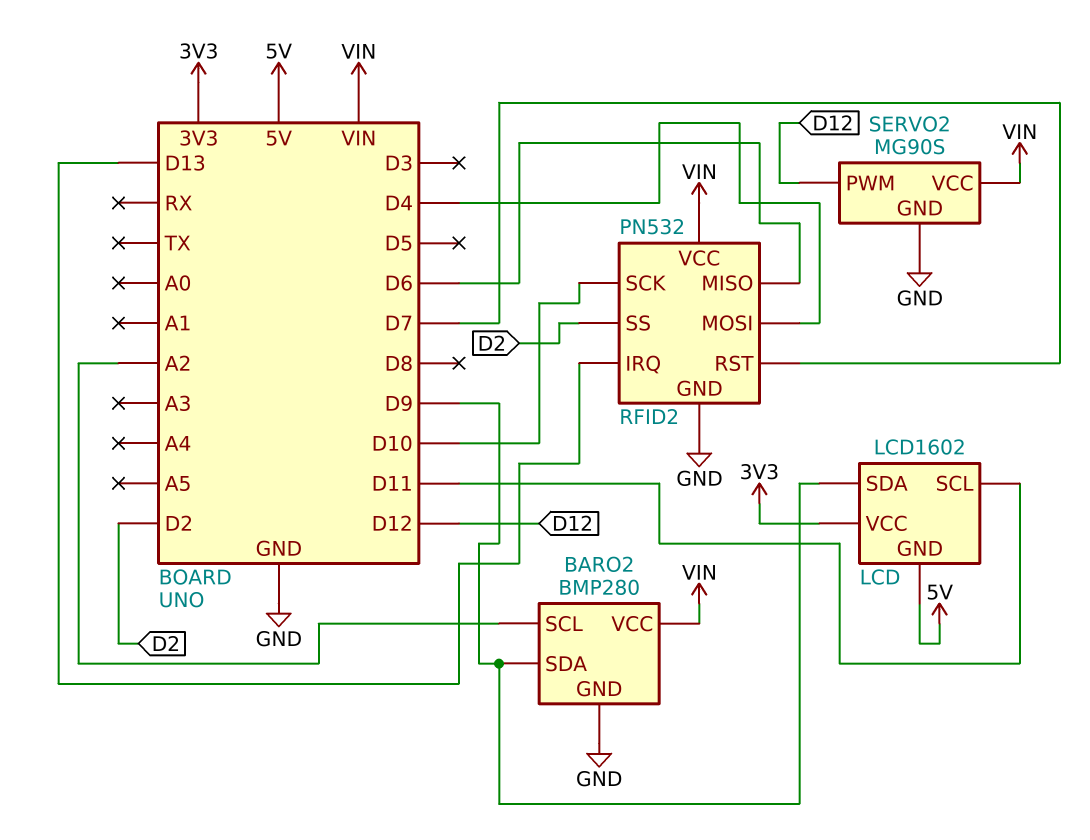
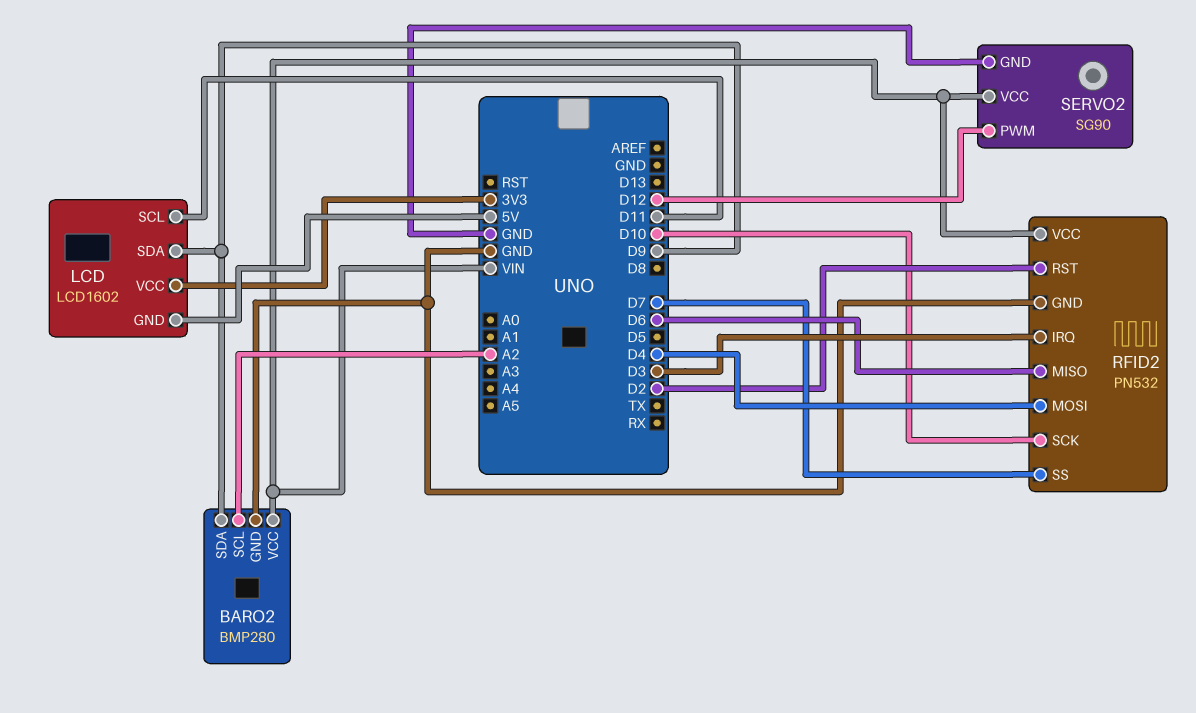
RFID2 pin IRQ: D13 -> D3
RFID2 pin RST: D7 -> D2
RFID2 pin SS: D2 -> D7
SERVO2: MG90S -> SG90

